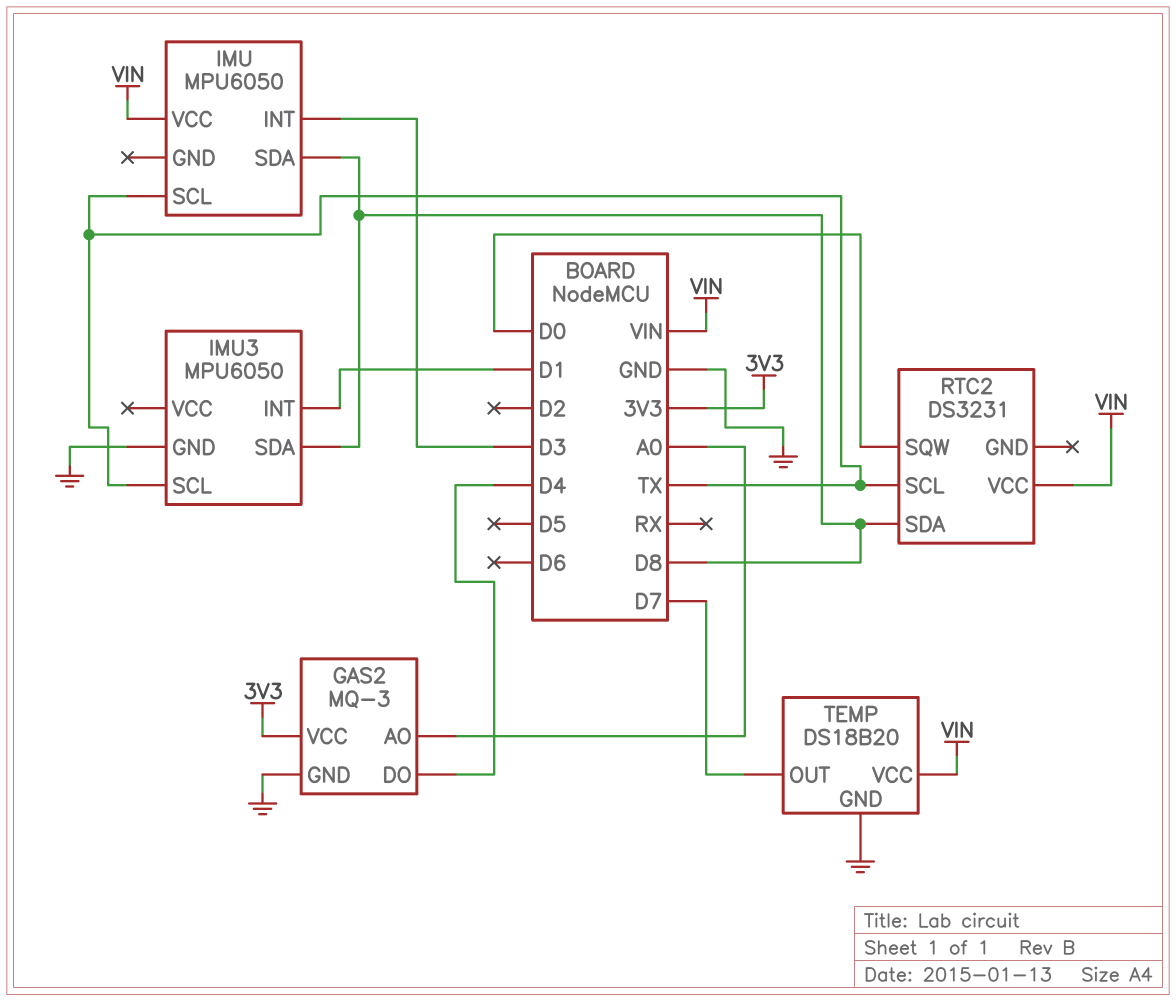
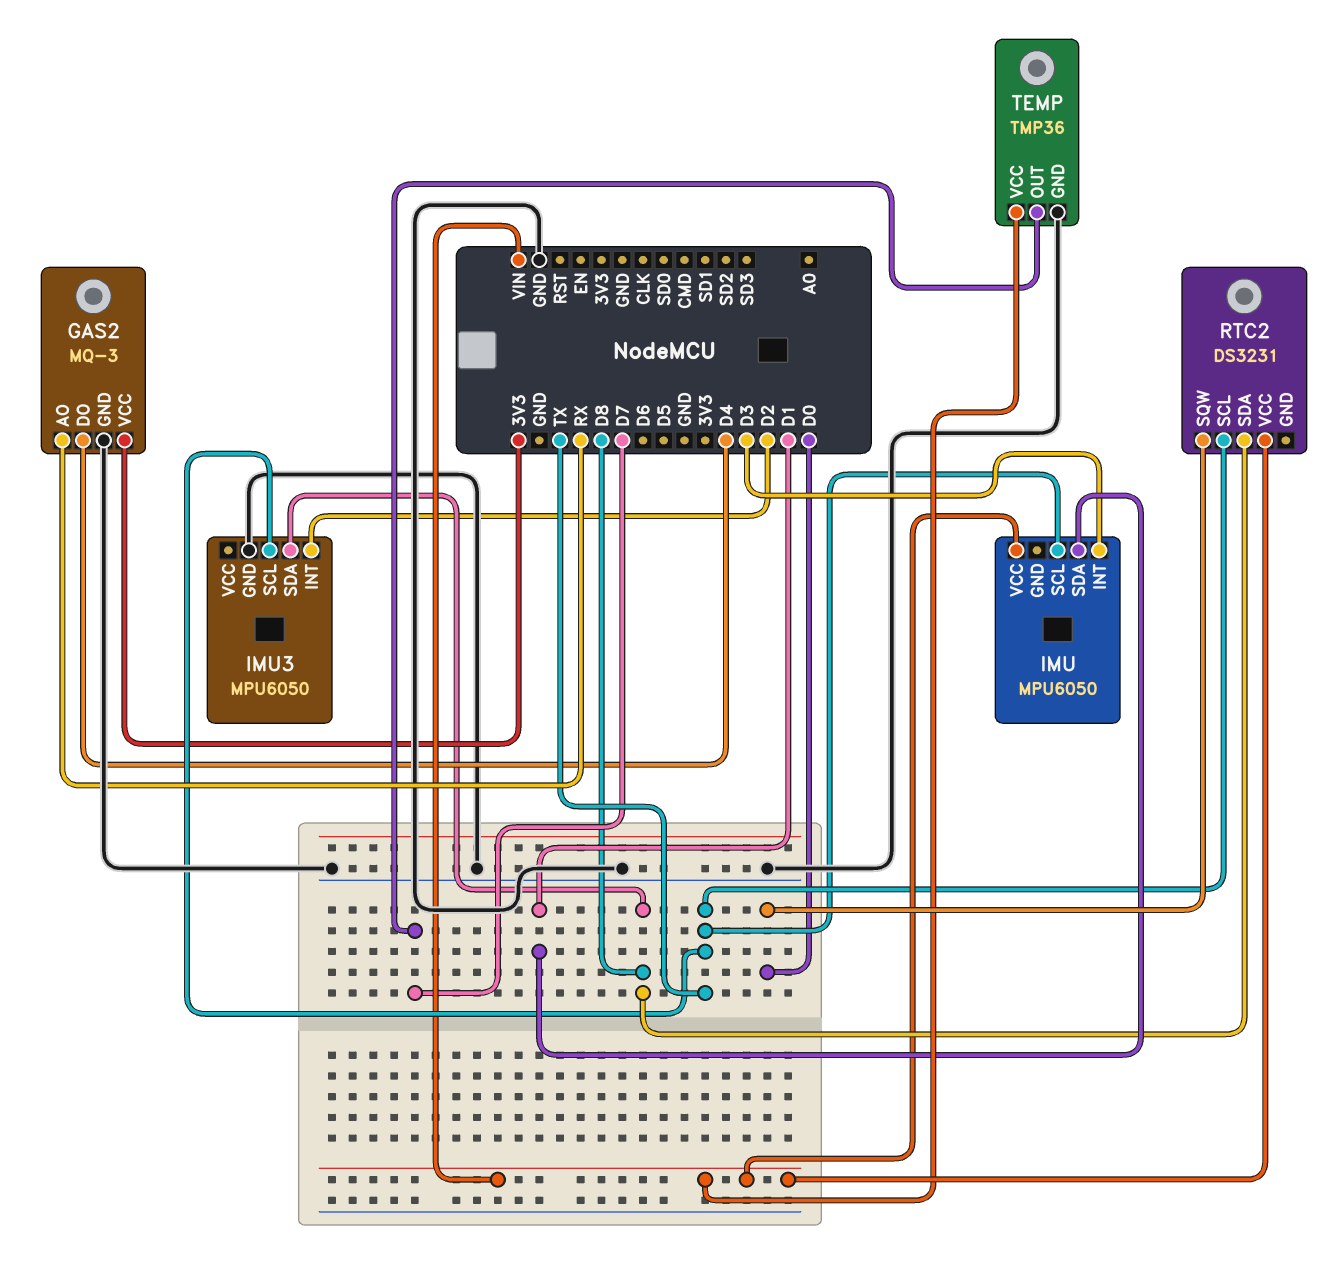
GAS2 pin AO: A0 -> RX
IMU pin SDA: D8 -> D1
IMU3 pin INT: D1 -> D2
TEMP: DS18B20 -> TMP36

